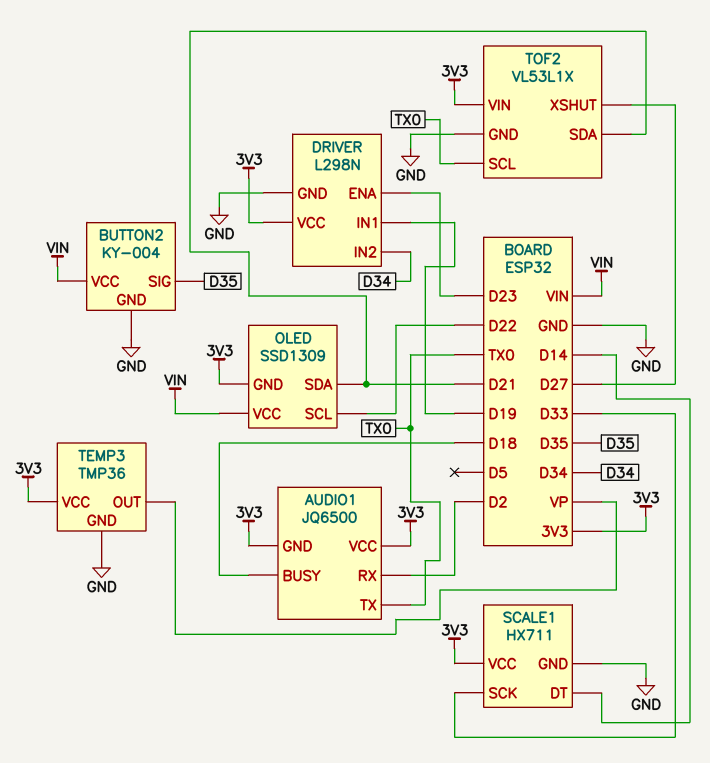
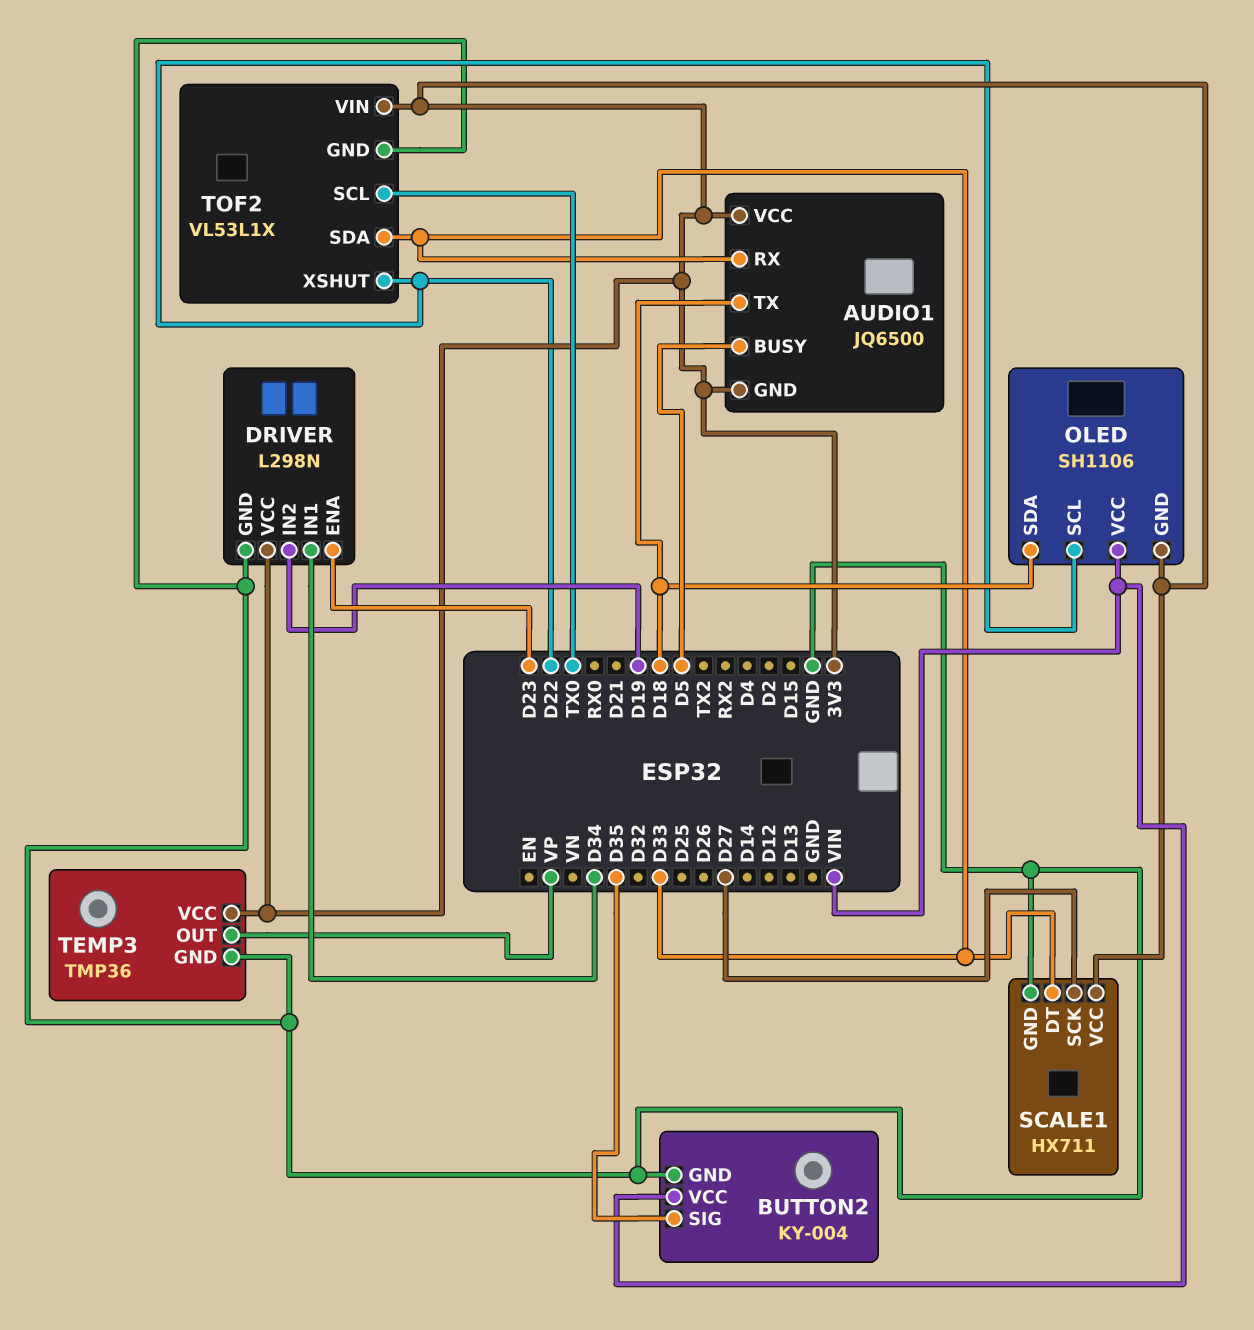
AUDIO1 pin BUSY: D18 -> D5
AUDIO1 pin RX: D2 -> D33
AUDIO1 pin TX: TX0 -> D18
DRIVER pin IN1: D19 -> D34
DRIVER pin IN2: D34 -> D19
OLED: SSD1309 -> SH1106
OLED pin SDA: D21 -> D18
SCALE1 pin DT: D14 -> D33
SCALE1 pin SCK: D33 -> D27
TOF2 pin SDA: D21 -> D33
TOF2 pin XSHUT: D27 -> D22

